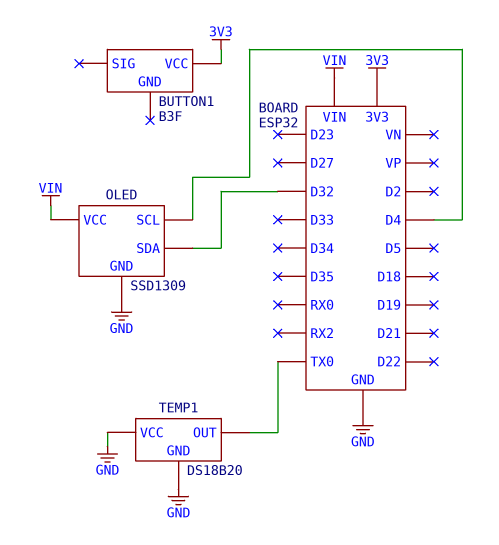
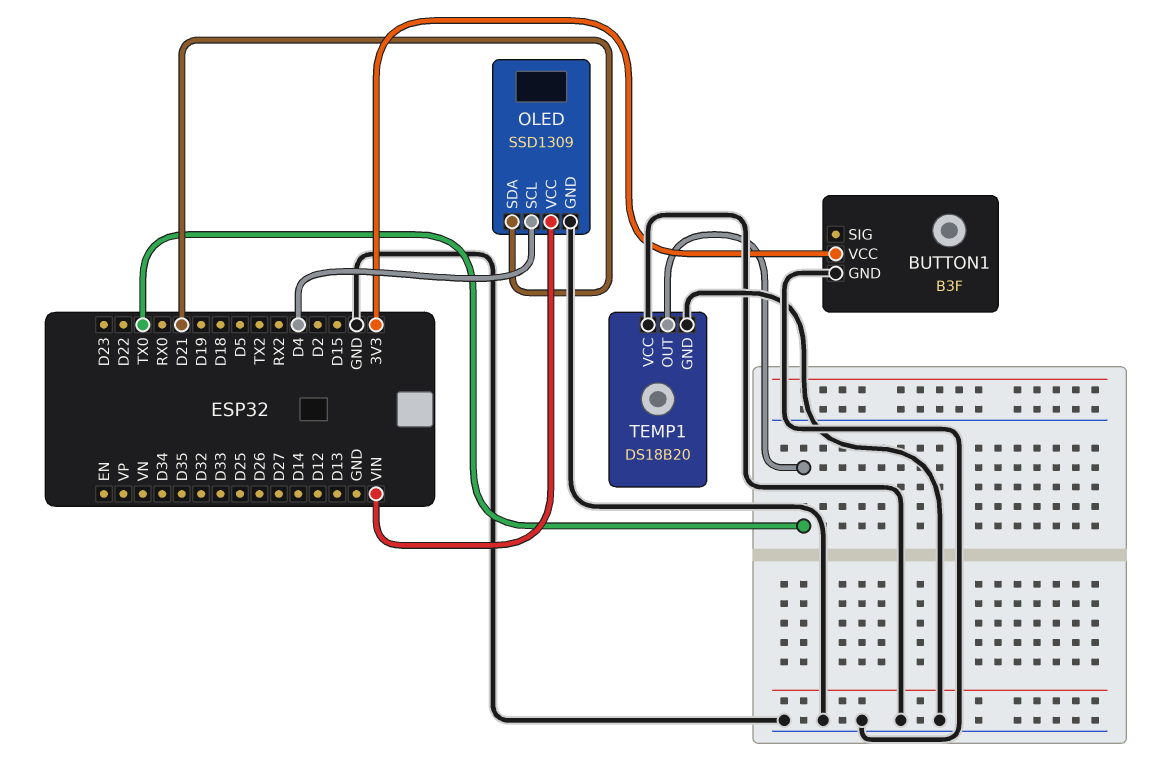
BUTTON1 pin GND: none -> GND
OLED pin SDA: D32 -> D21

